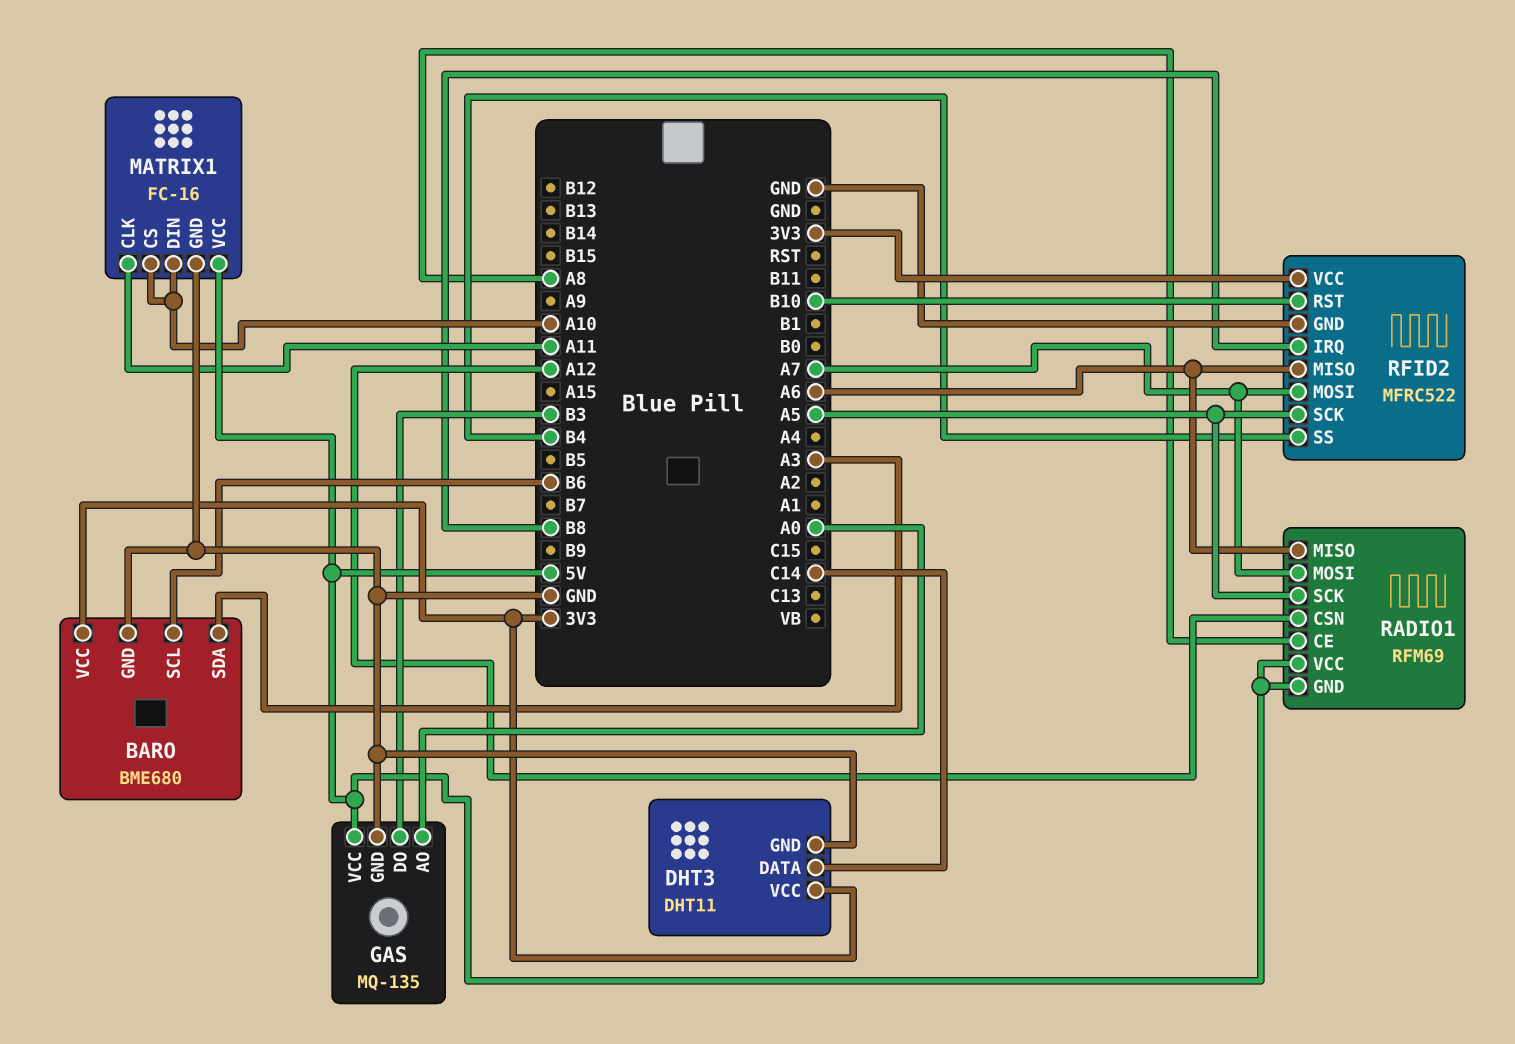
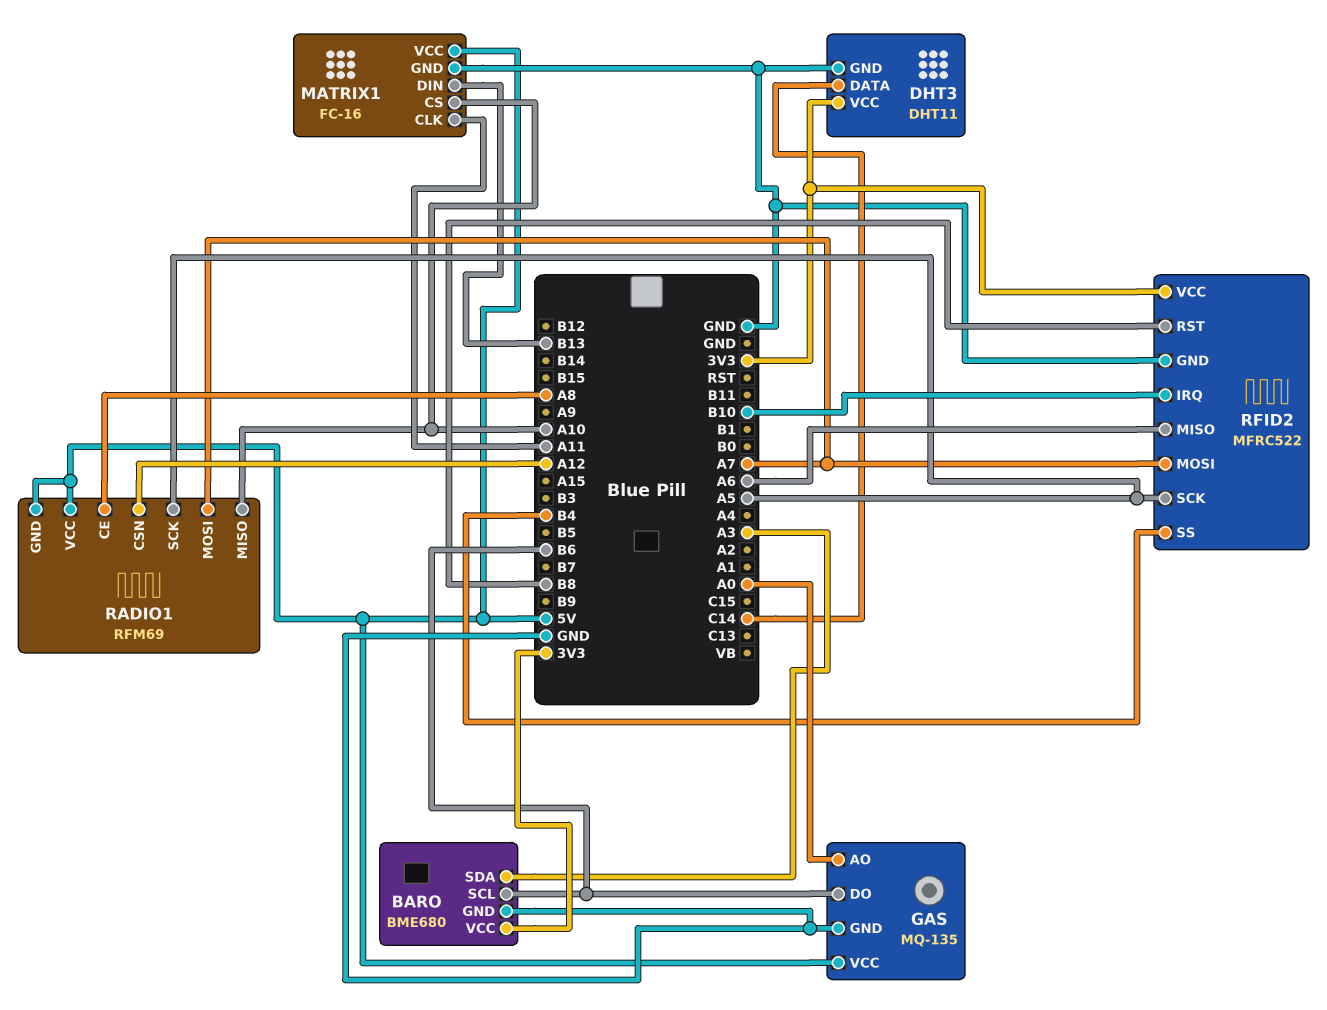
GAS pin DO: B3 -> B6
MATRIX1 pin DIN: A10 -> B13
RADIO1 pin MISO: A6 -> A10
RFID2 pin IRQ: B8 -> B10
RFID2 pin RST: B10 -> B8

